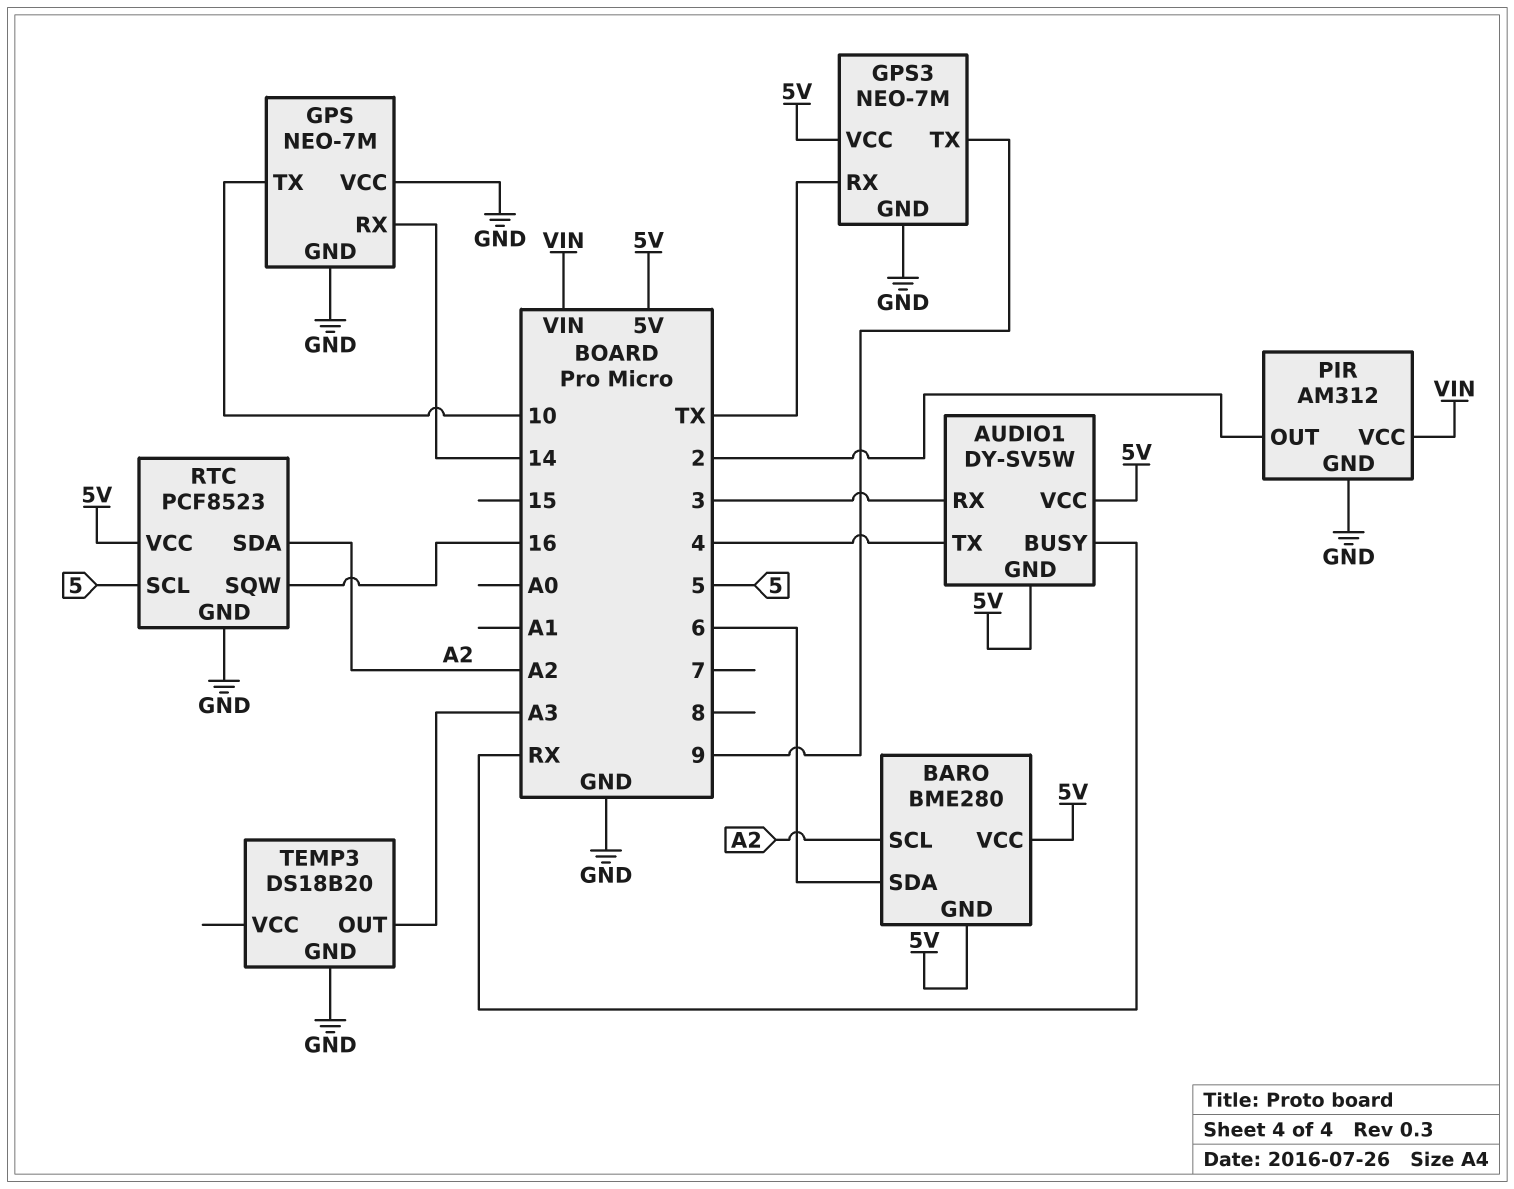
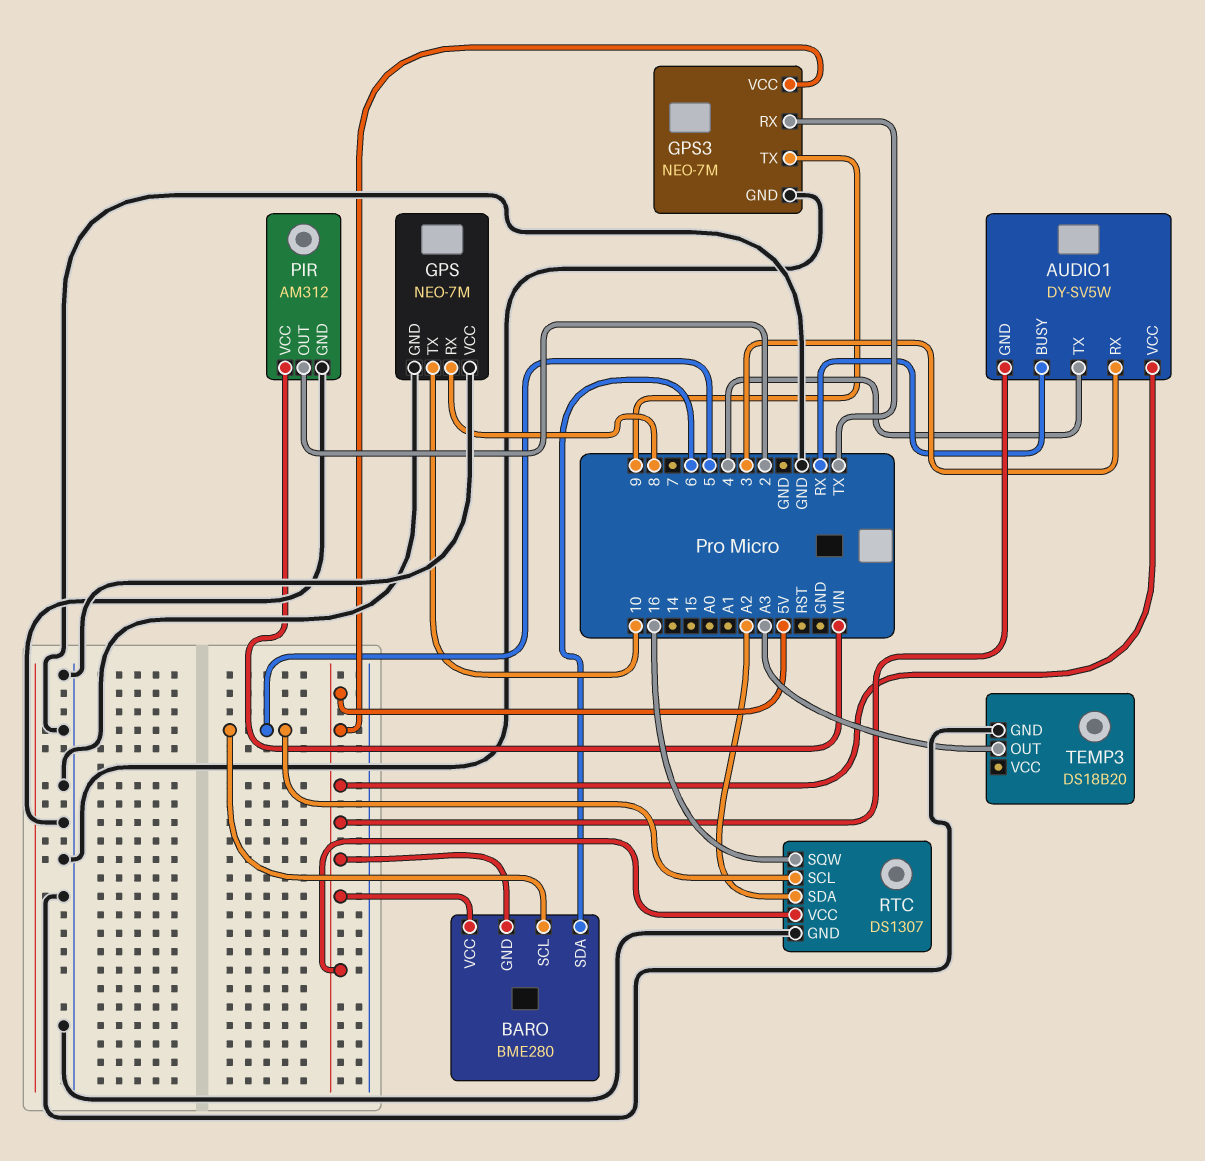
BARO pin SCL: A2 -> 5
GPS pin RX: 14 -> 8
RTC: PCF8523 -> DS1307

